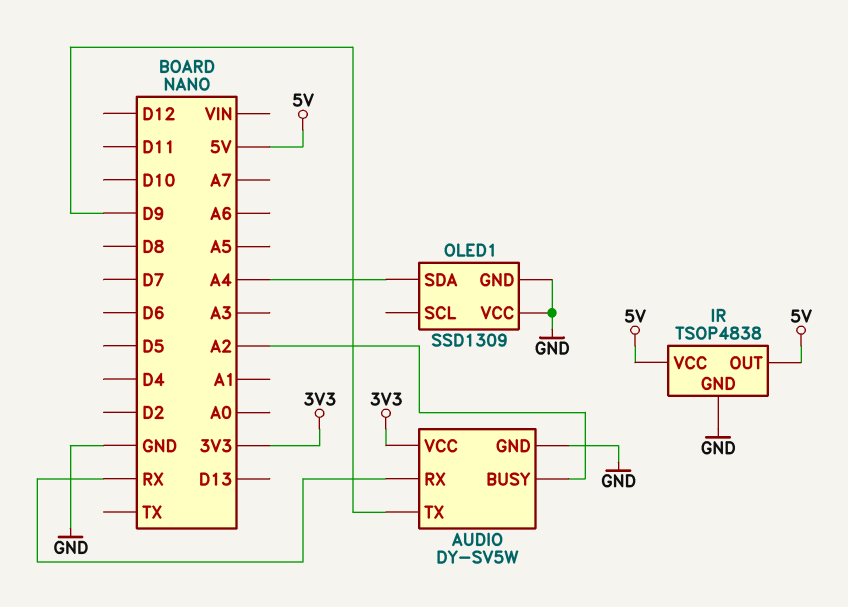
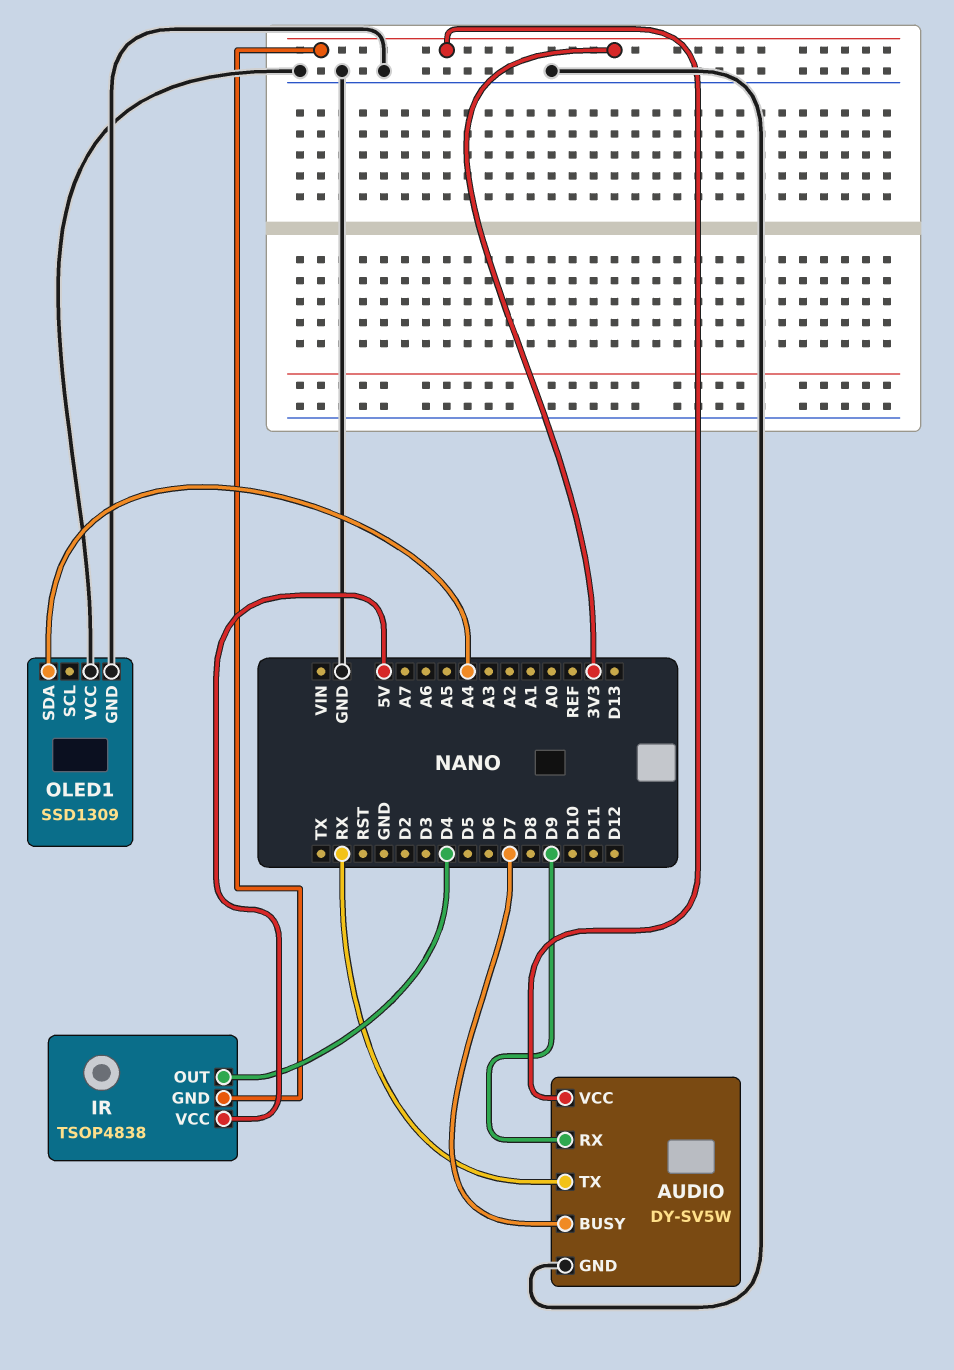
AUDIO pin BUSY: A2 -> D7
AUDIO pin RX: RX -> D9
AUDIO pin TX: D9 -> RX
IR pin GND: GND -> 3V3
IR pin OUT: 5V -> D4

